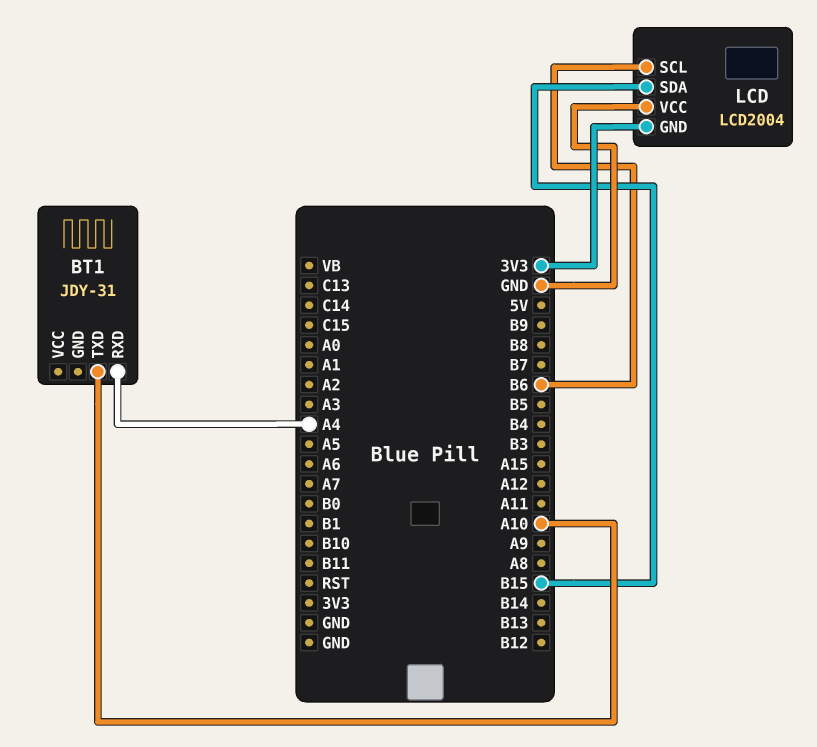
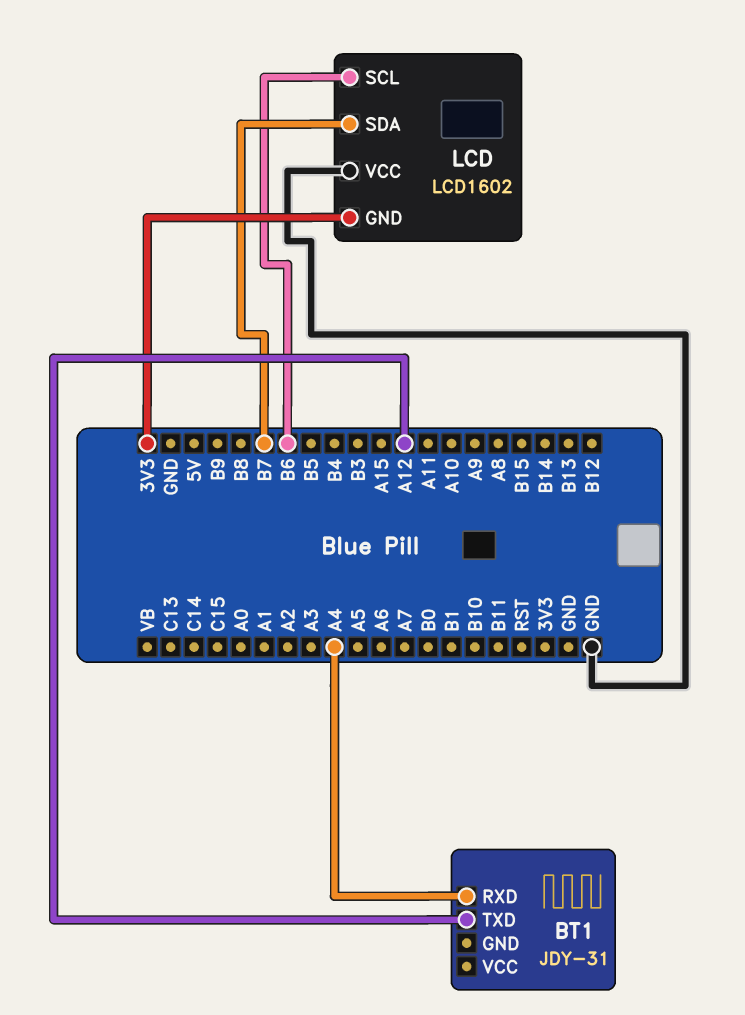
BT1 pin TXD: A10 -> A12
LCD: LCD2004 -> LCD1602
LCD pin SDA: B15 -> B7

